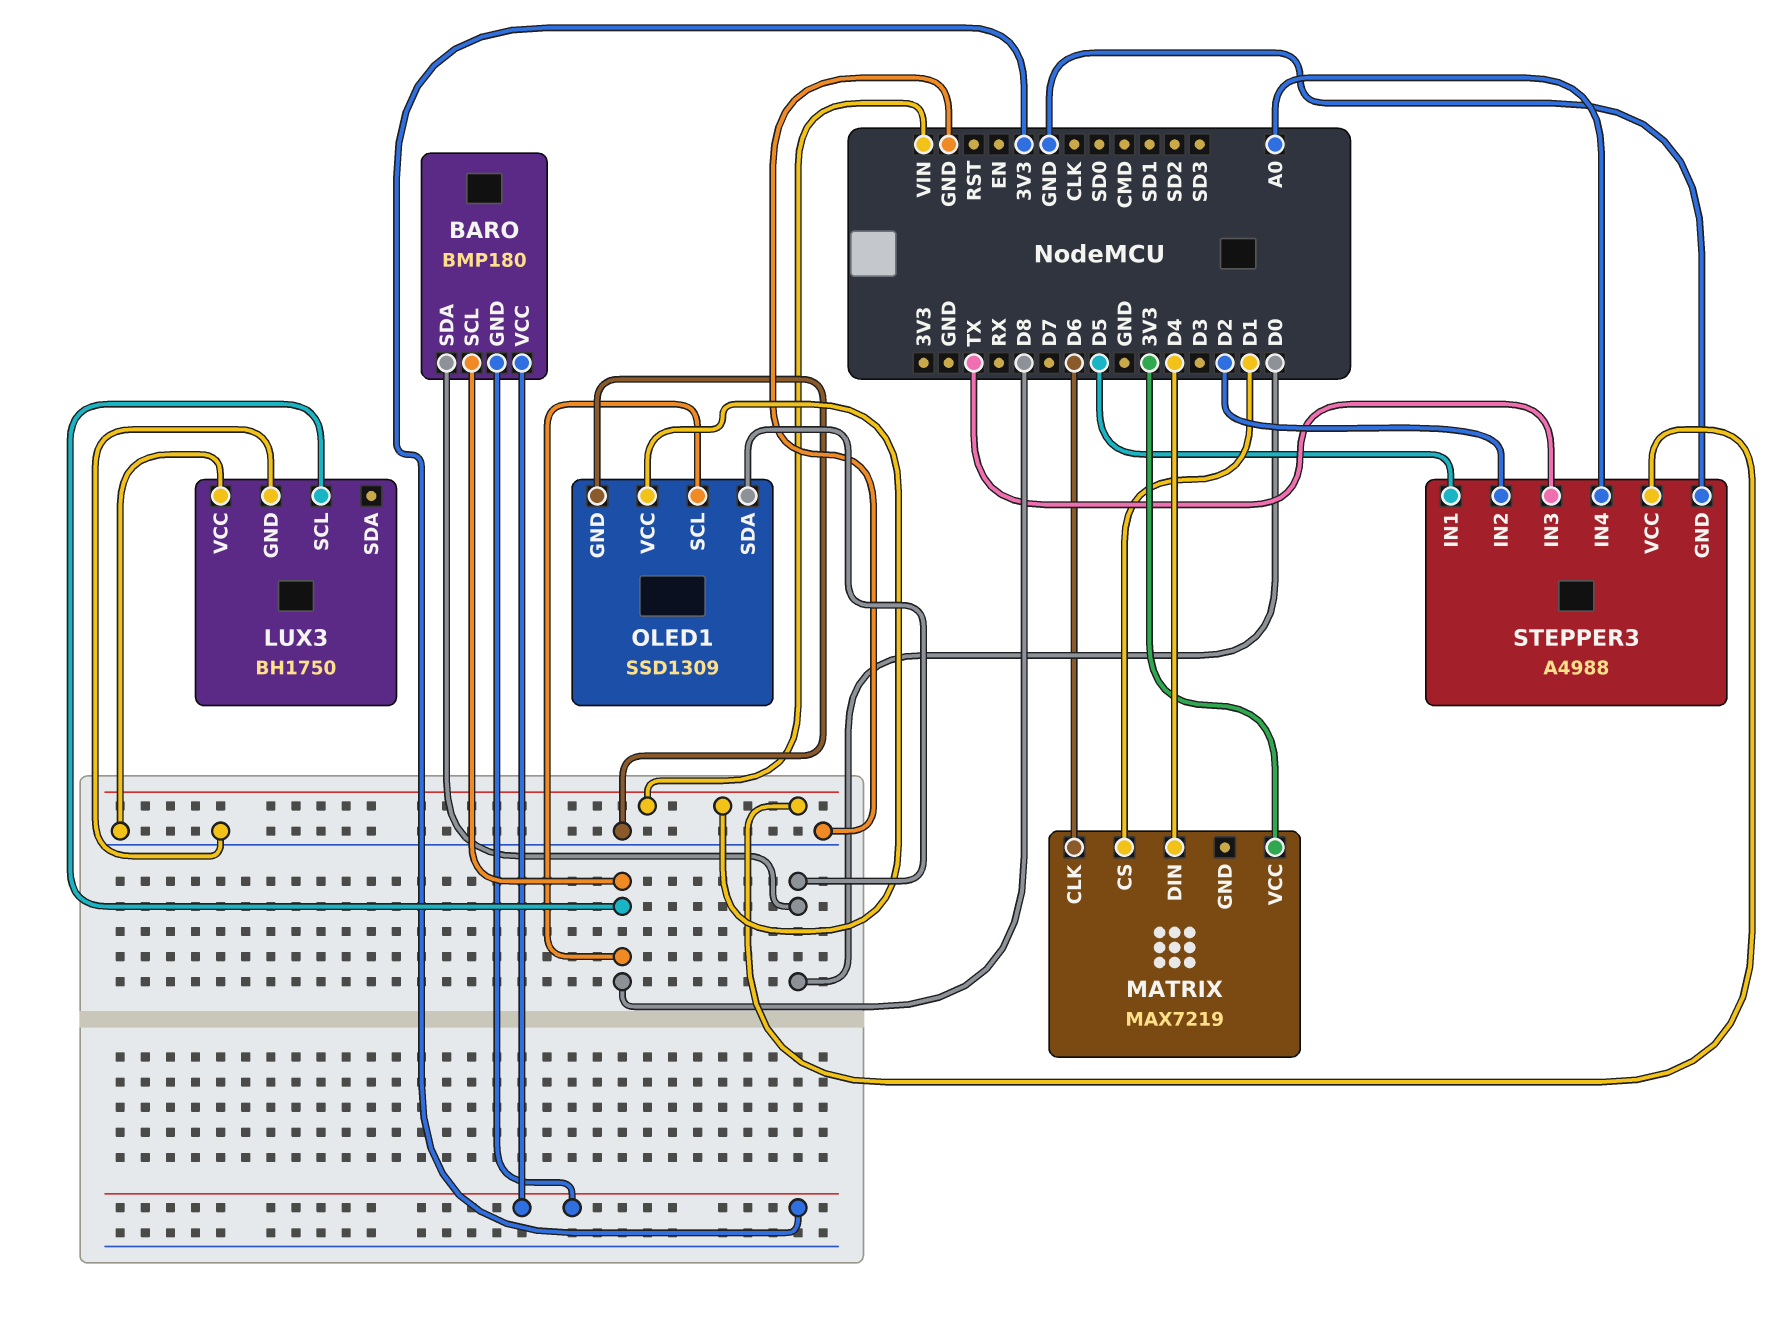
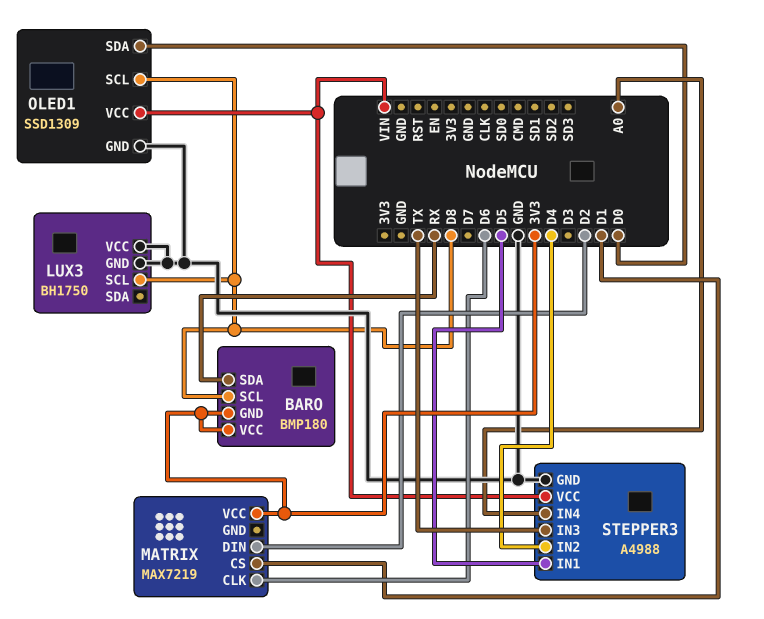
BARO pin SDA: D0 -> RX
MATRIX pin DIN: D4 -> D2
STEPPER3 pin IN2: D2 -> D4

